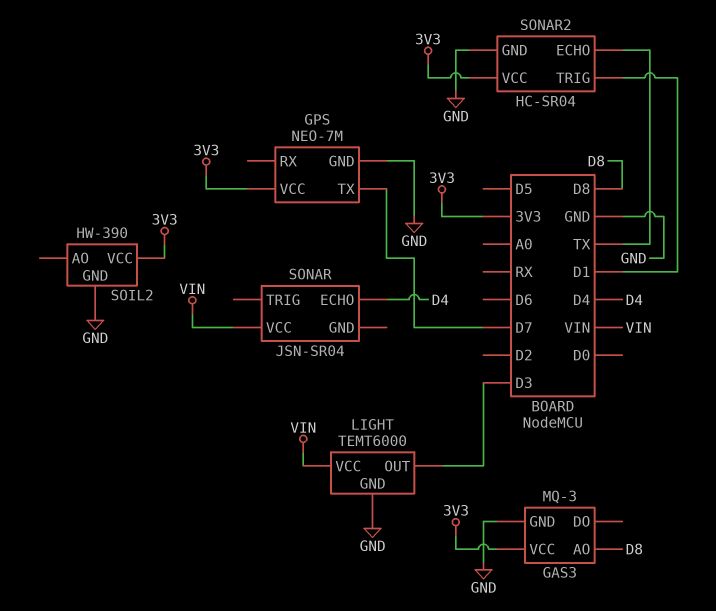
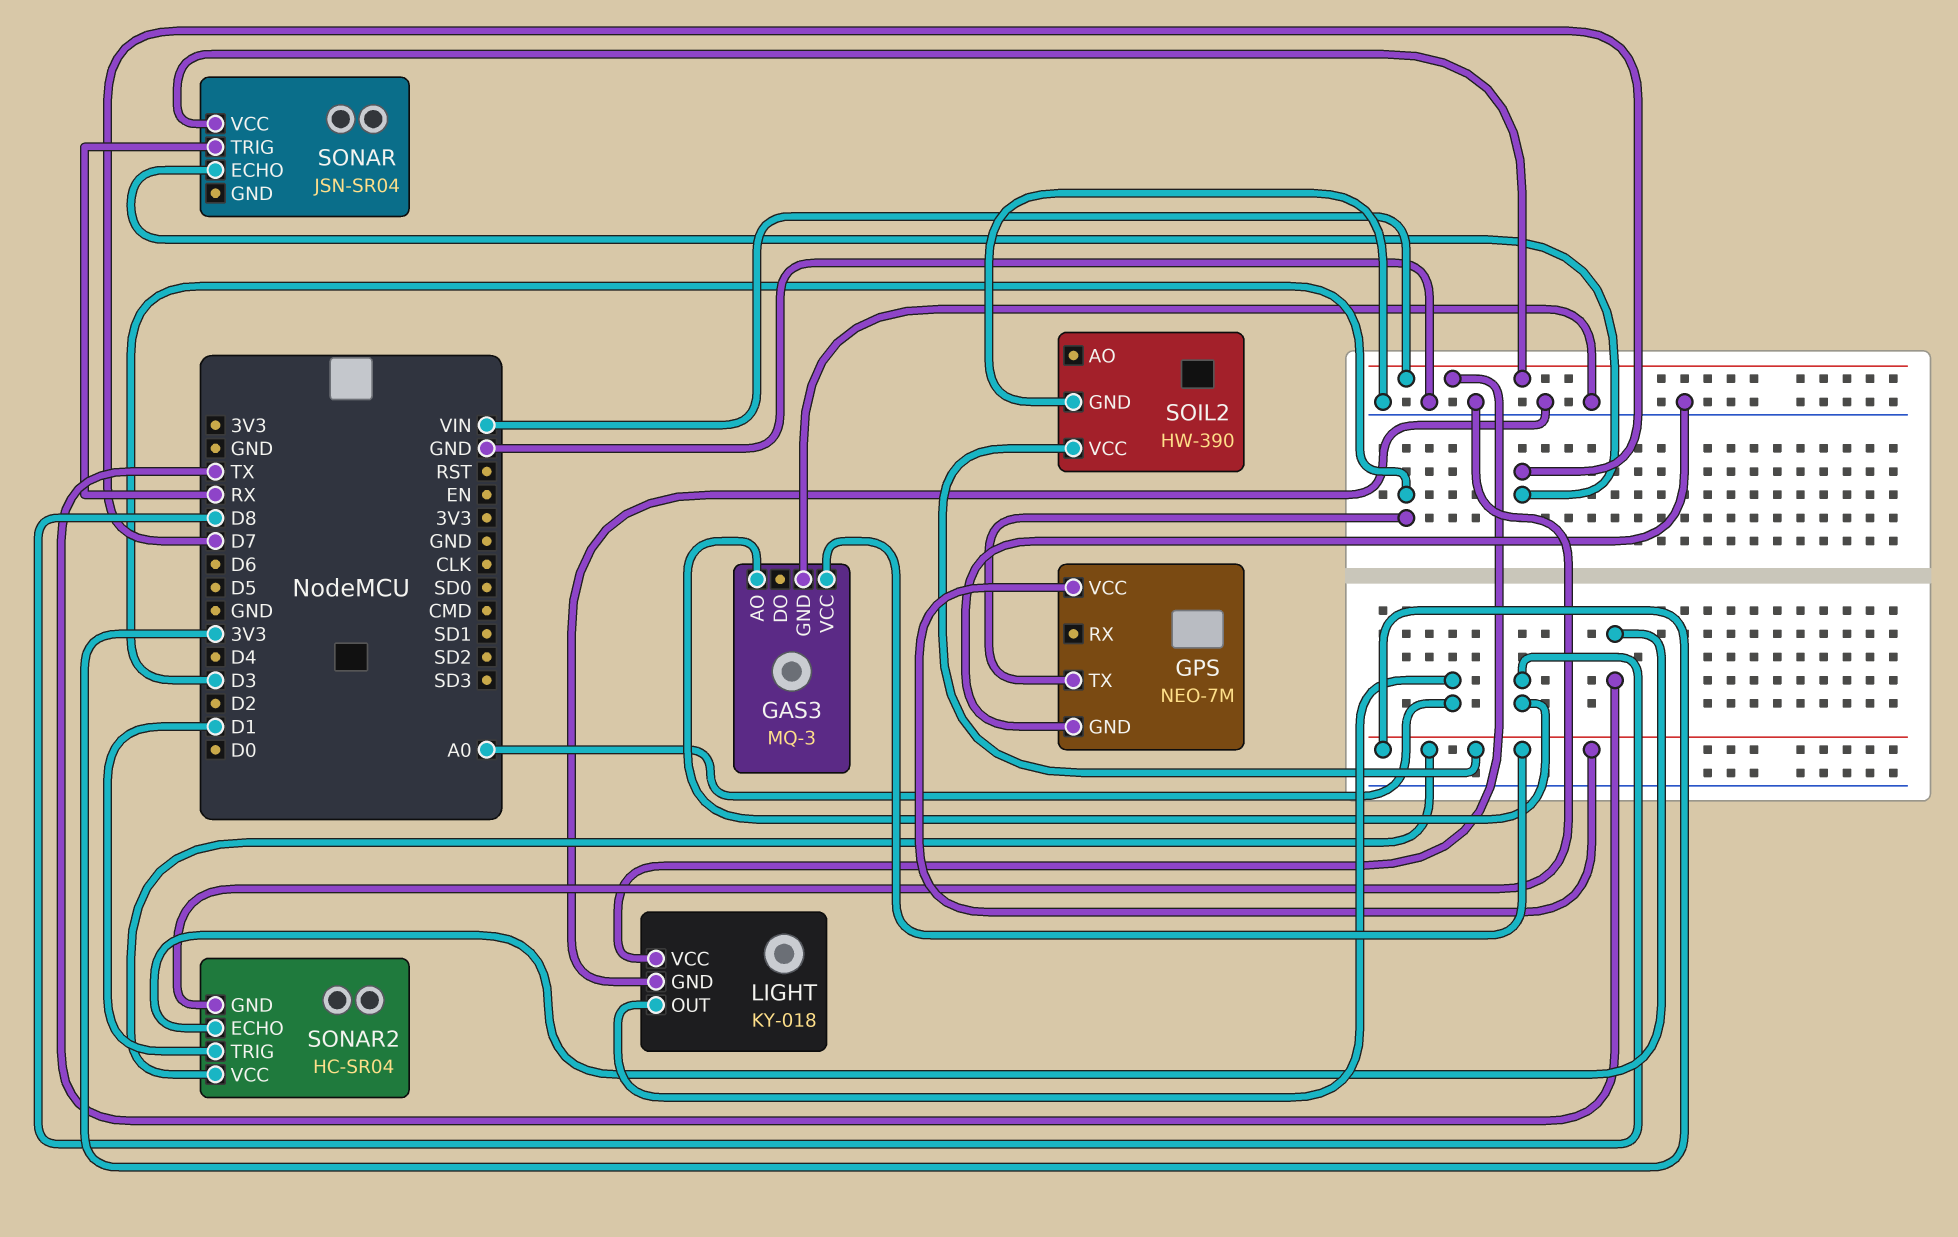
GPS pin TX: D7 -> D3
LIGHT: TEMT6000 -> KY-018
LIGHT pin OUT: D3 -> A0
SONAR pin ECHO: D4 -> D7
SONAR pin TRIG: none -> RX

